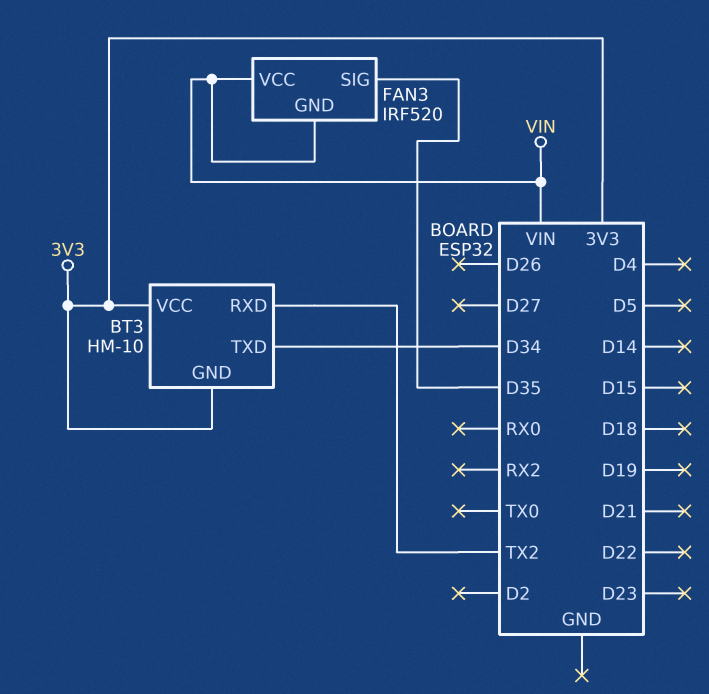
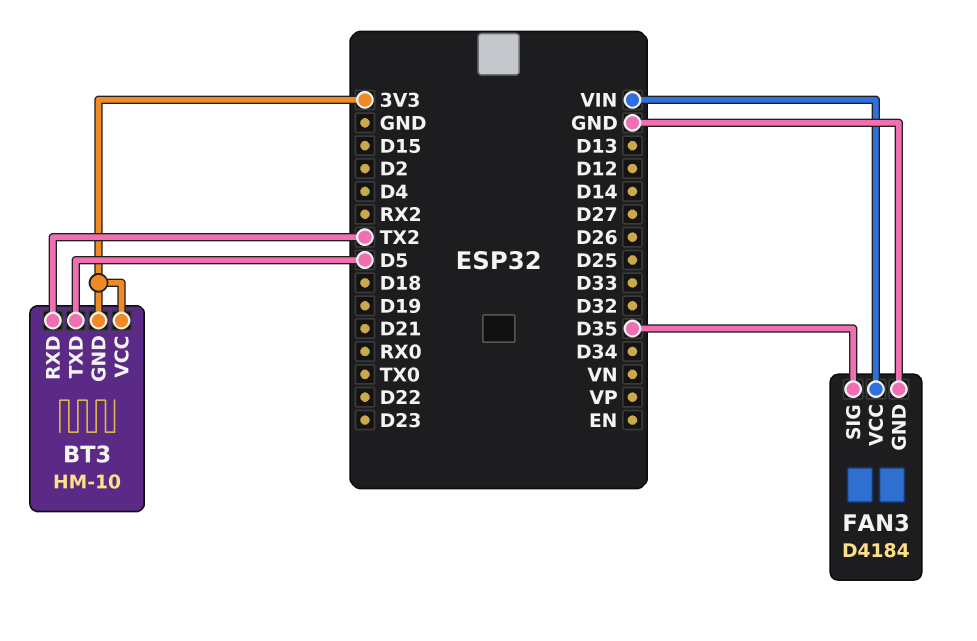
BT3 pin TXD: D34 -> D5
FAN3: IRF520 -> D4184
FAN3 pin GND: VIN -> GND

